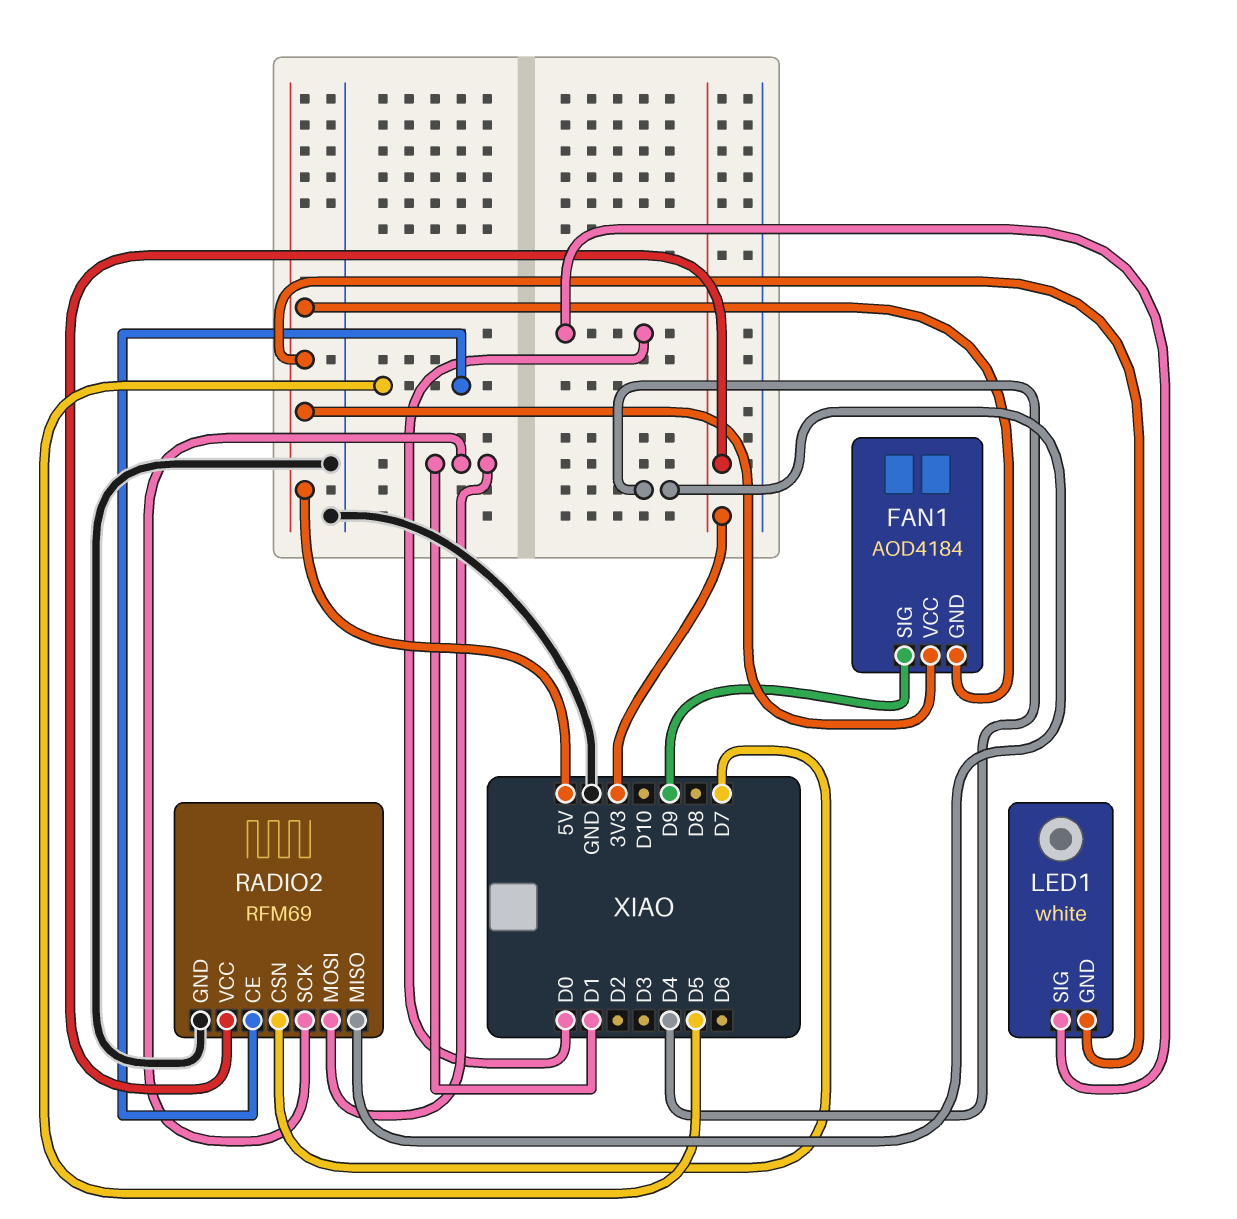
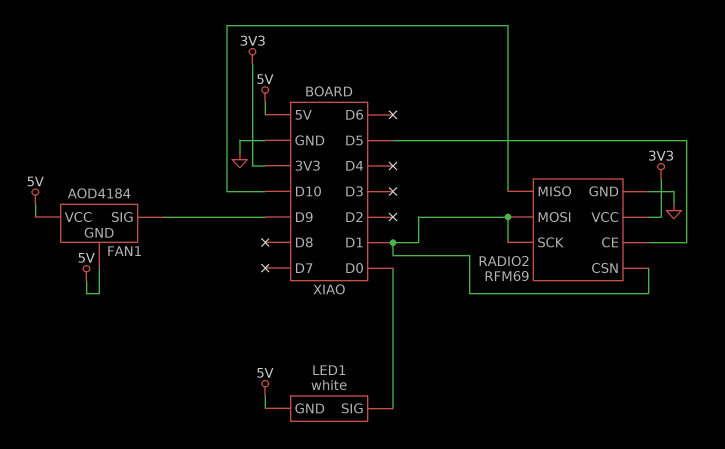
RADIO2 pin CSN: D7 -> D1
RADIO2 pin MISO: D4 -> D10

